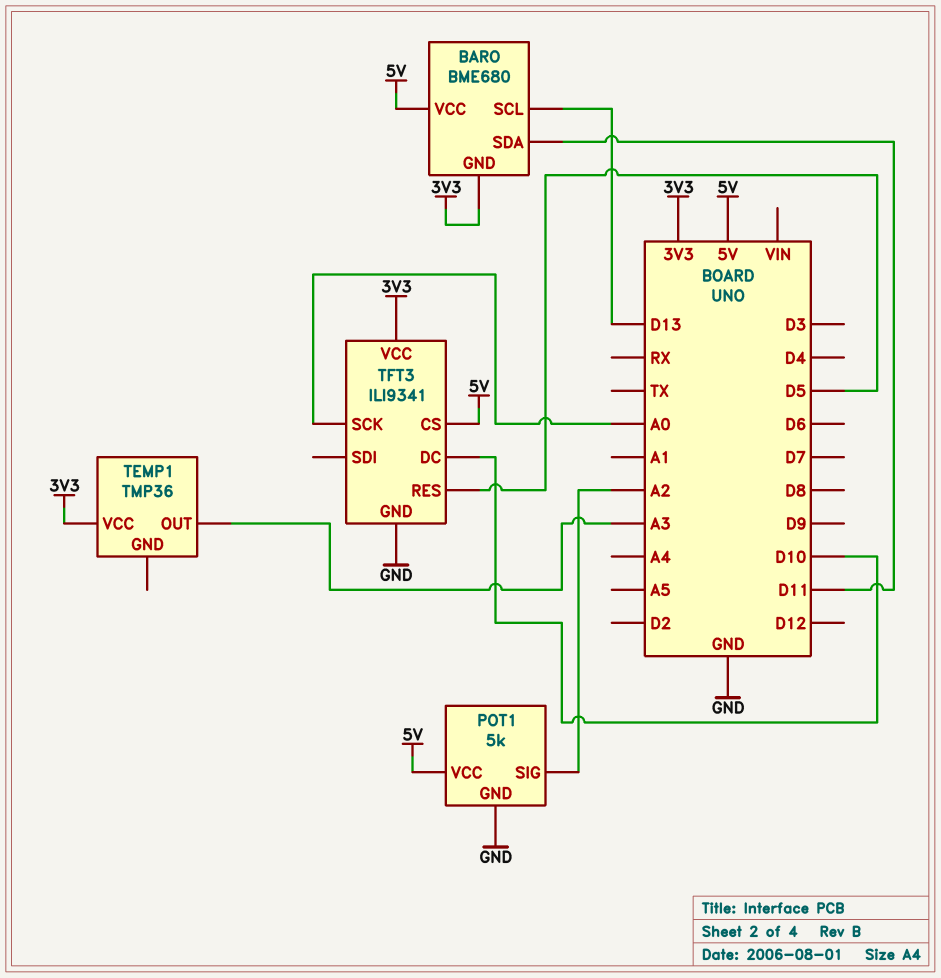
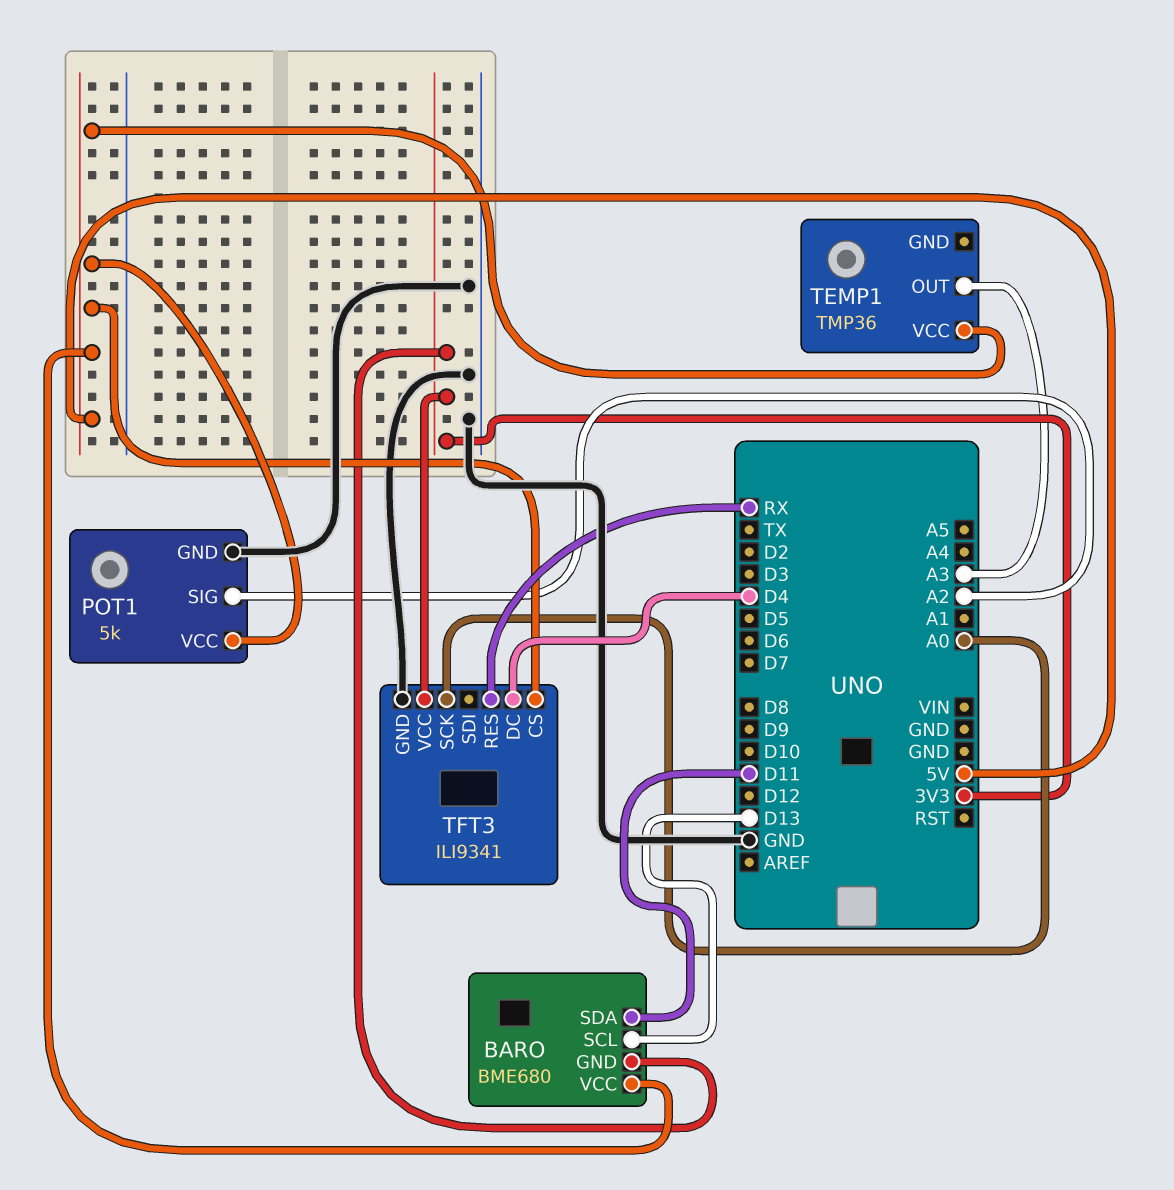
TEMP1 pin VCC: 3V3 -> 5V
TFT3 pin DC: D10 -> D4
TFT3 pin RES: D5 -> RX

